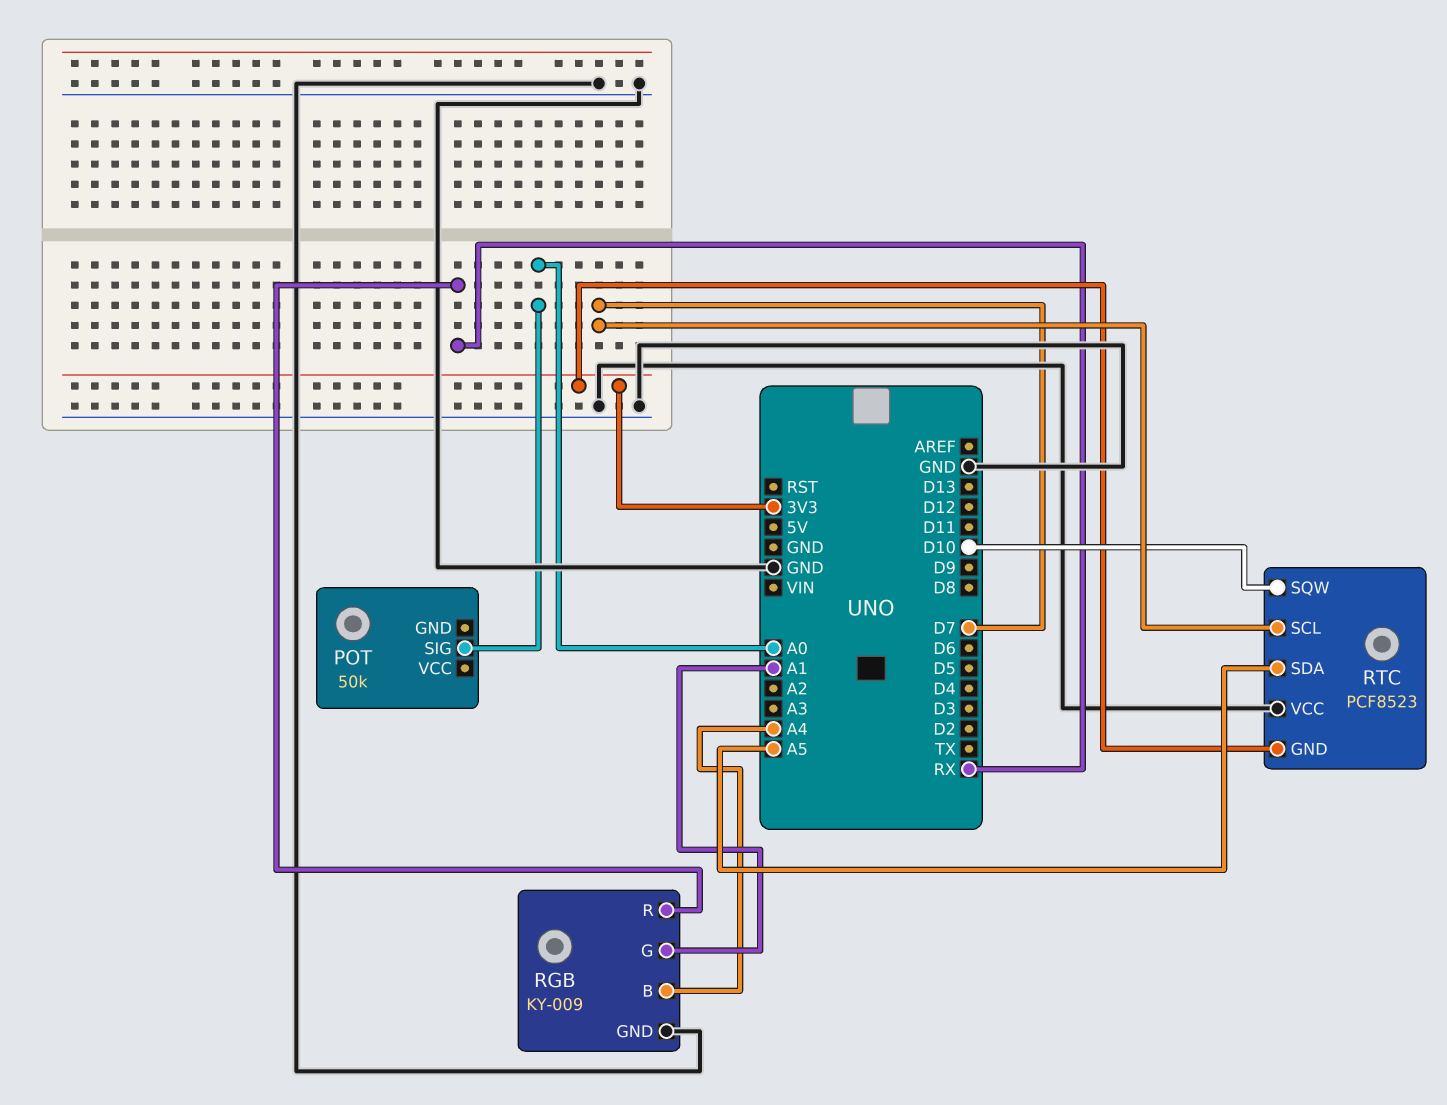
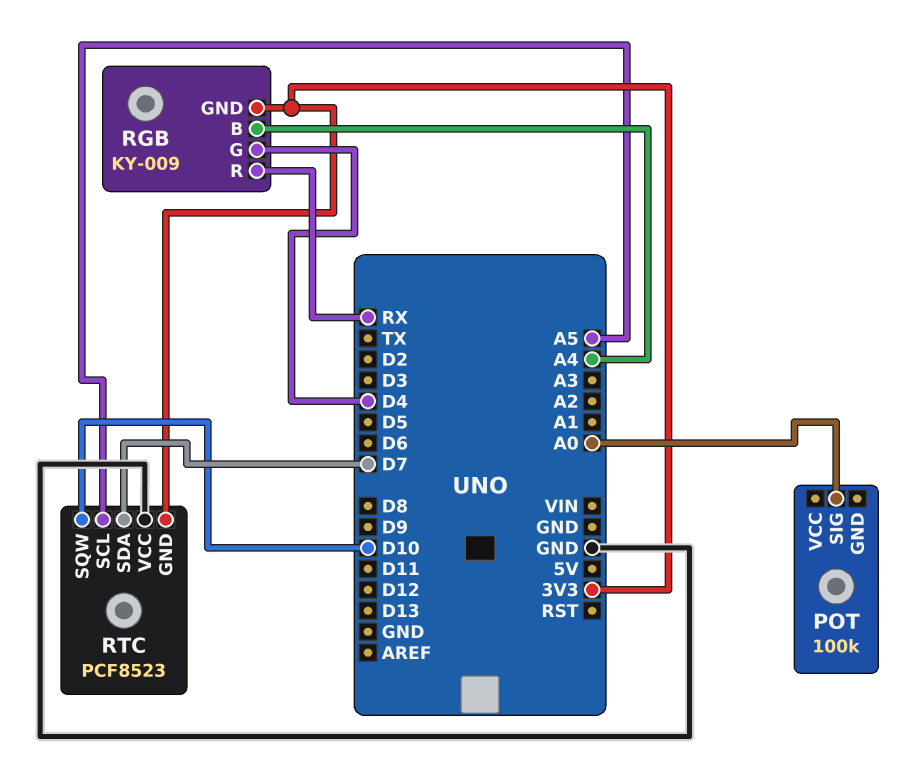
POT: 50k -> 100k
RGB pin G: A1 -> D4
RGB pin GND: GND -> 3V3
RTC pin SCL: D7 -> A5
RTC pin SDA: A5 -> D7

